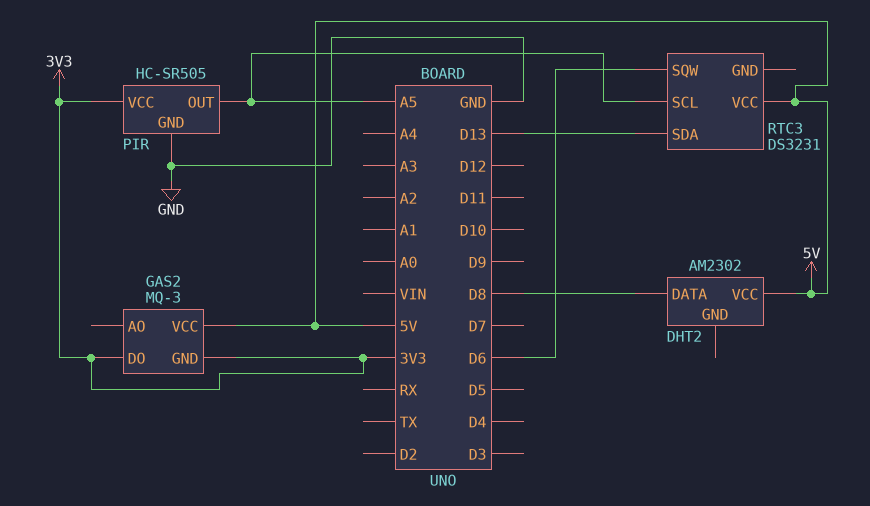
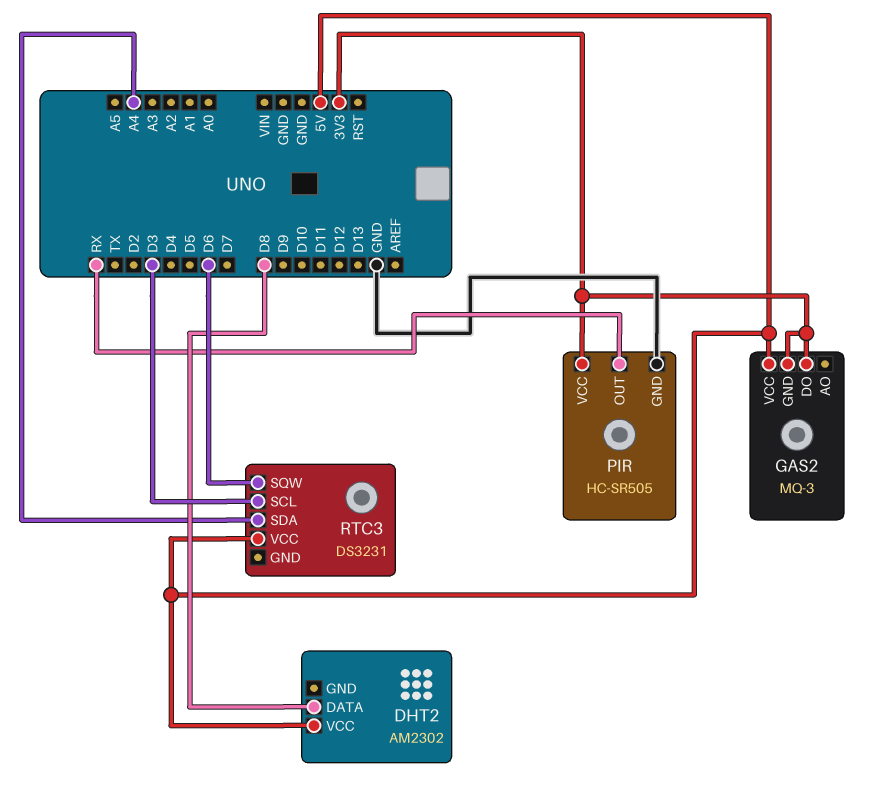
PIR pin OUT: A5 -> RX
RTC3 pin SCL: A5 -> D3
RTC3 pin SDA: D13 -> A4

